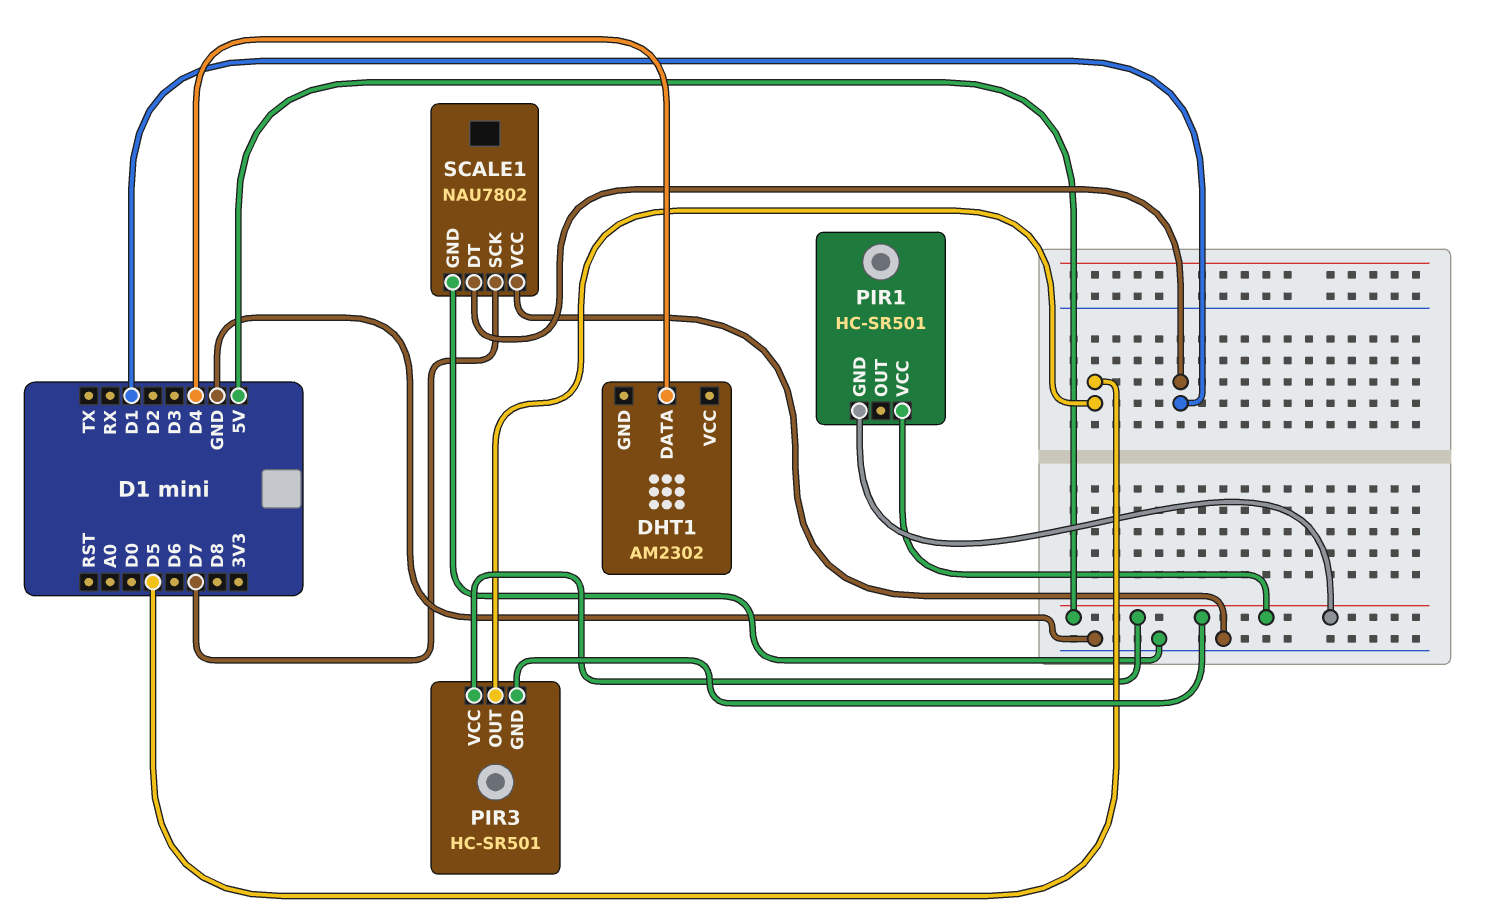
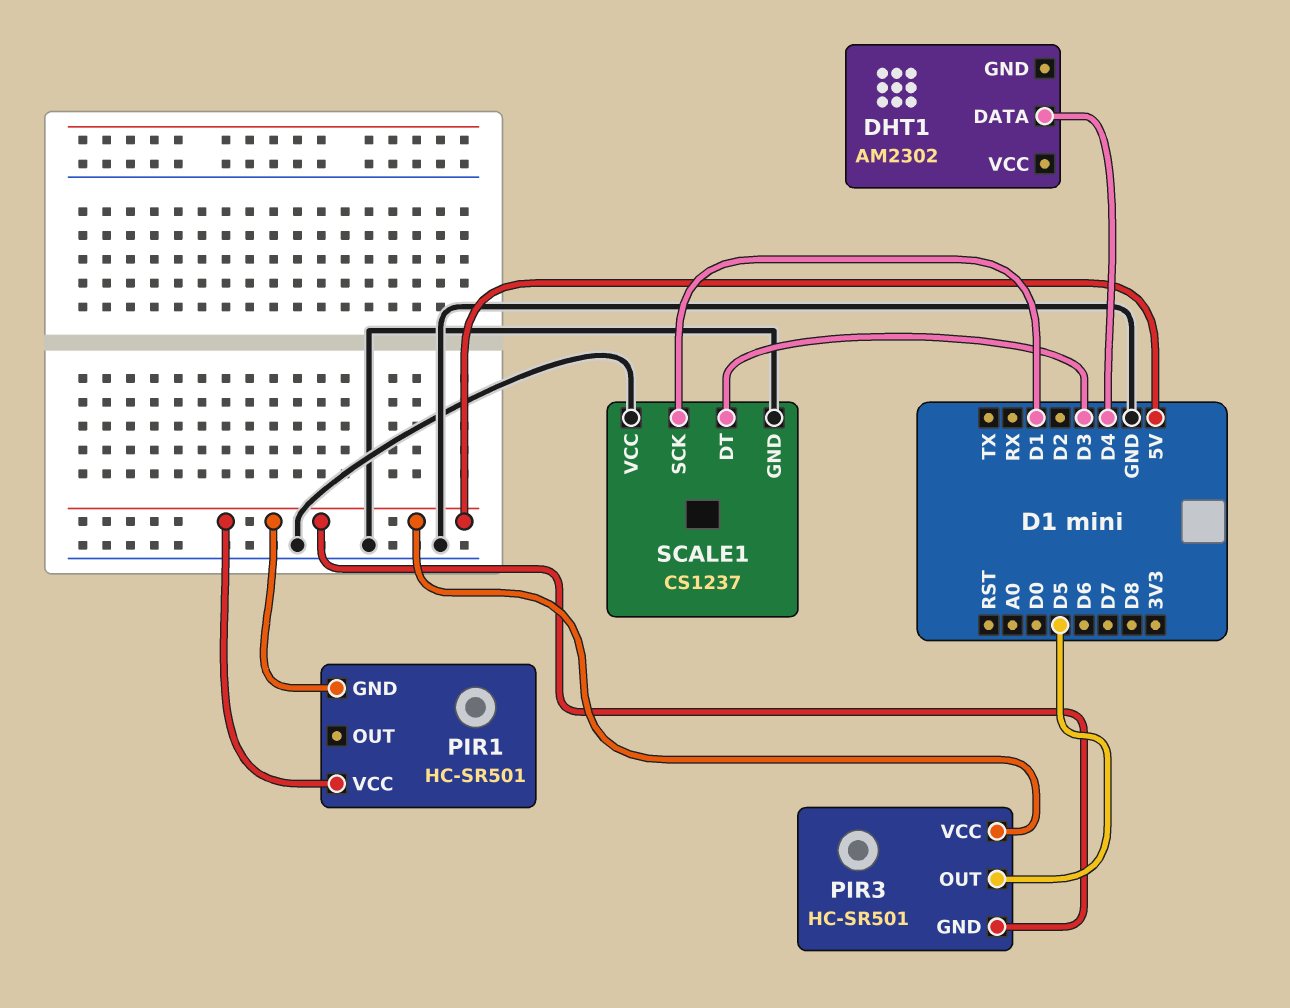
SCALE1: NAU7802 -> CS1237
SCALE1 pin DT: D1 -> D3
SCALE1 pin SCK: D7 -> D1

